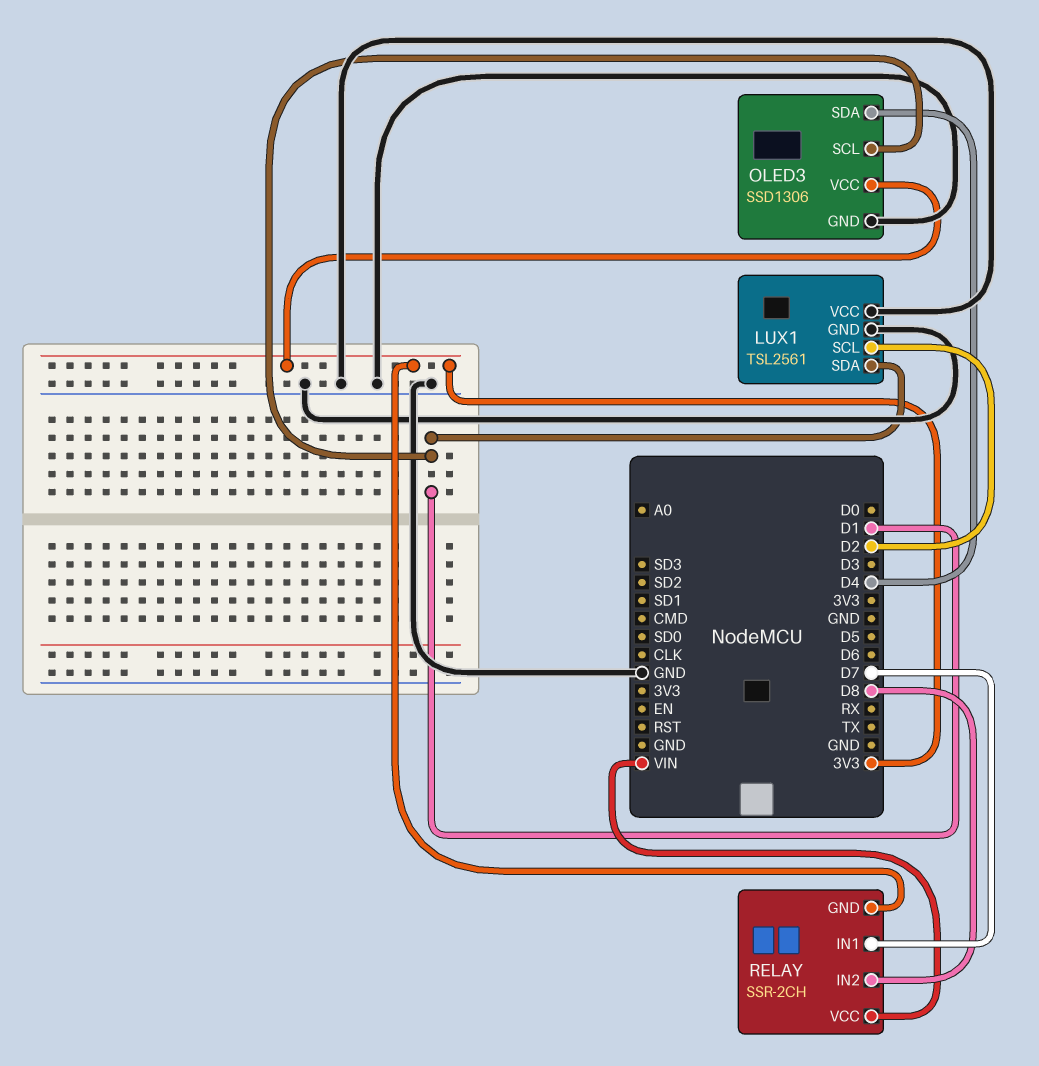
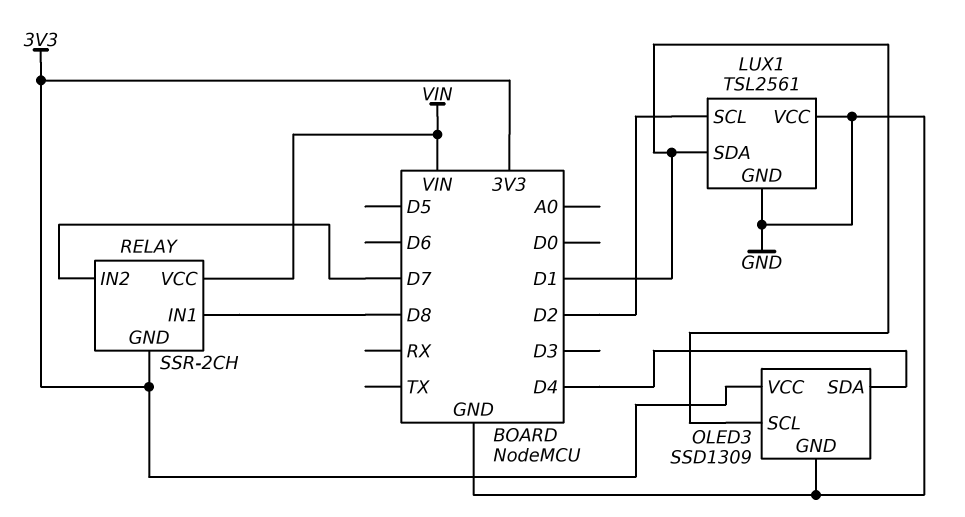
OLED3: SSD1306 -> SSD1309
RELAY pin IN1: D7 -> D8
RELAY pin IN2: D8 -> D7

